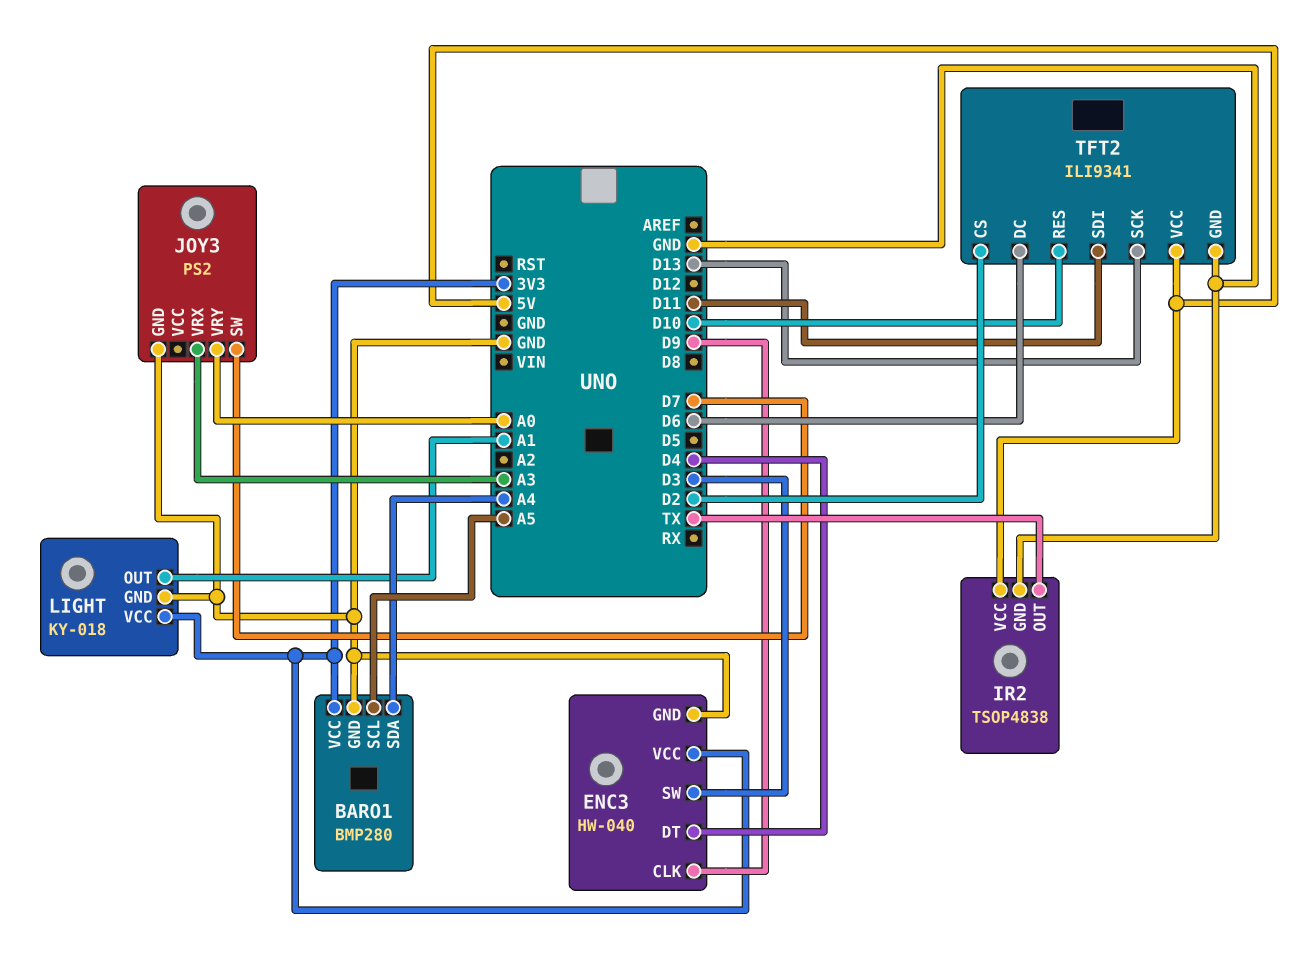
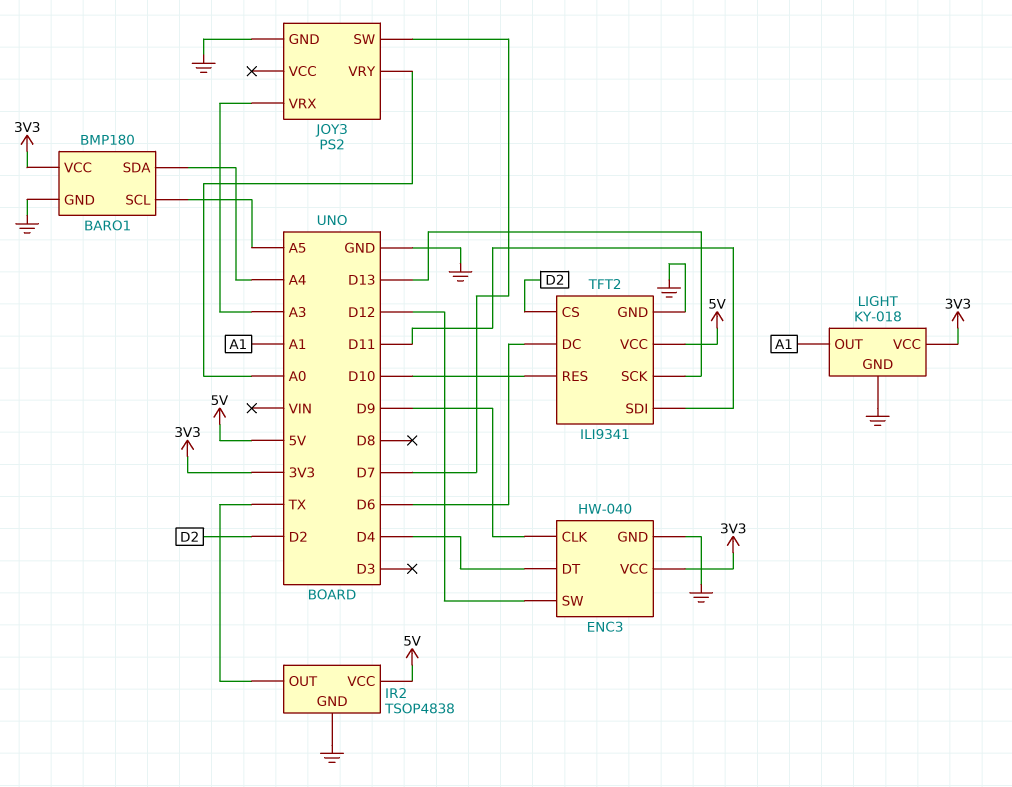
BARO1: BMP280 -> BMP180
ENC3 pin SW: D3 -> D12

